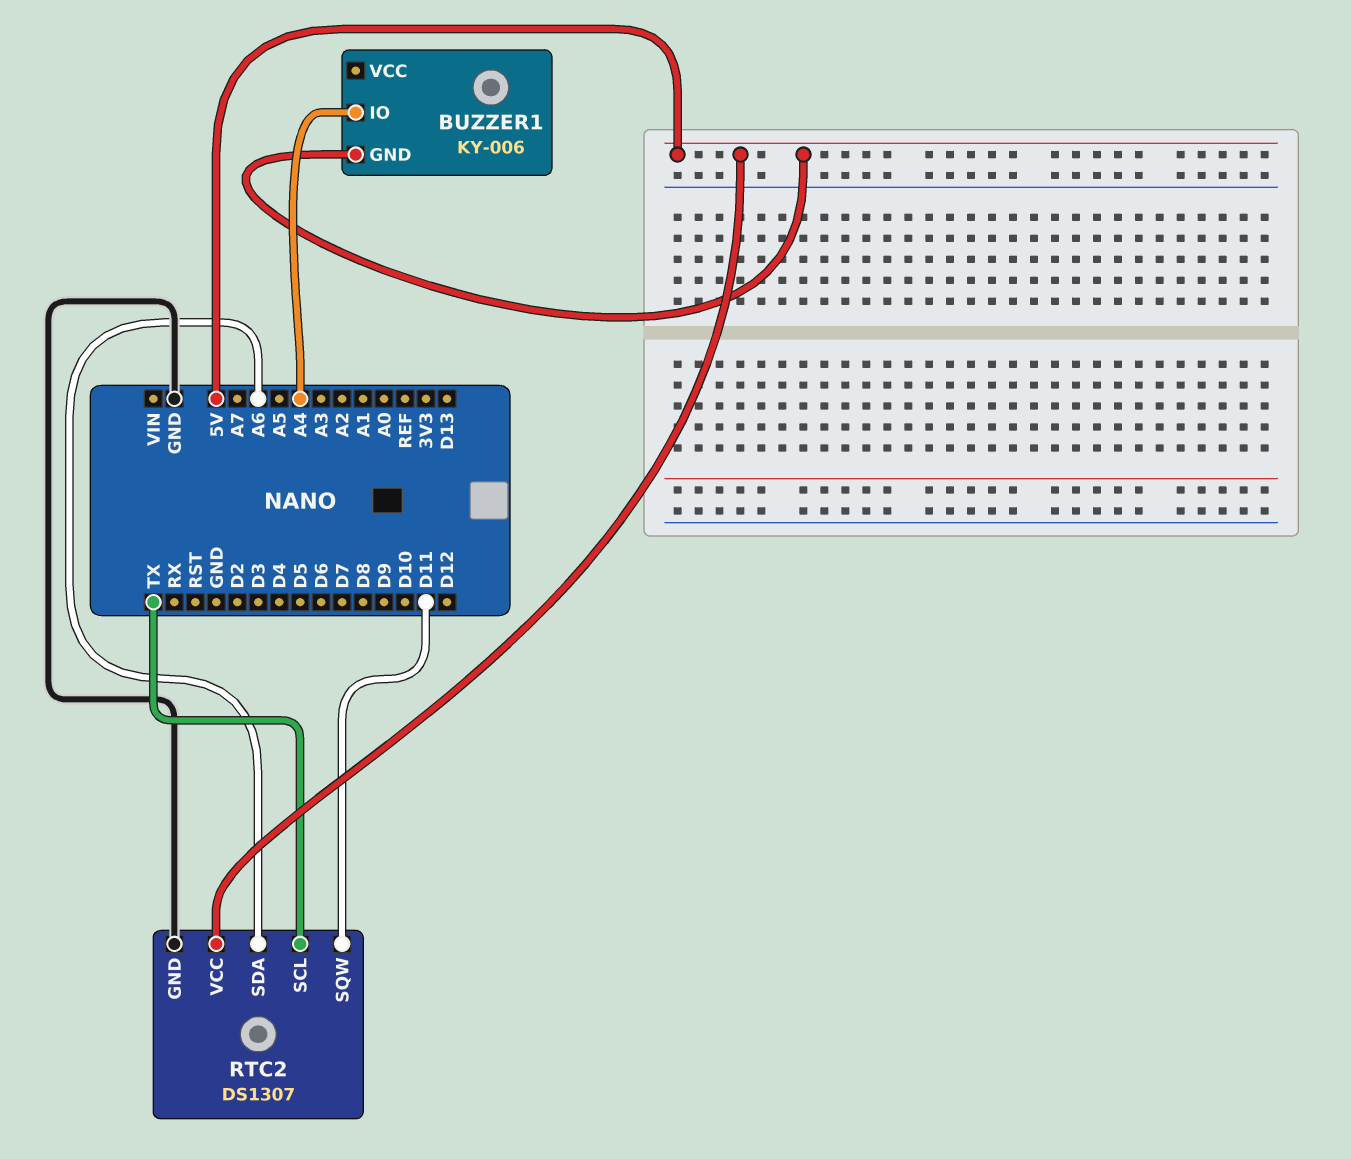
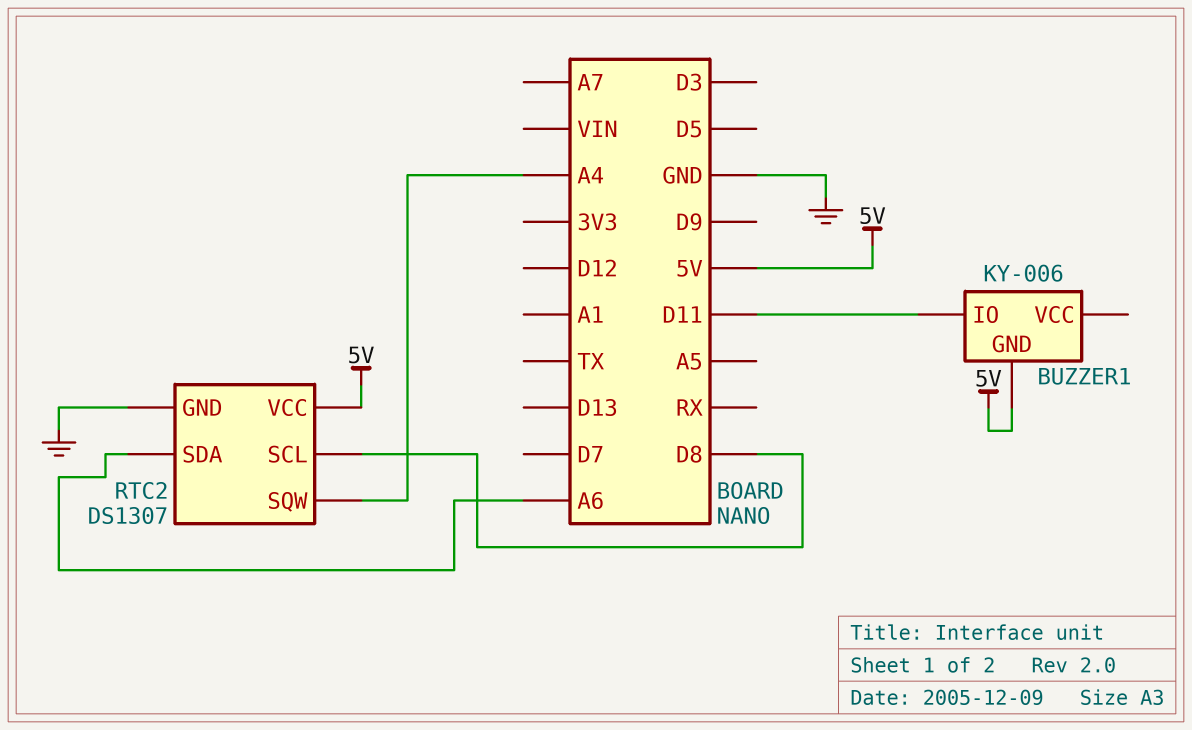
BUZZER1 pin IO: A4 -> D11
RTC2 pin SCL: TX -> D8
RTC2 pin SQW: D11 -> A4

